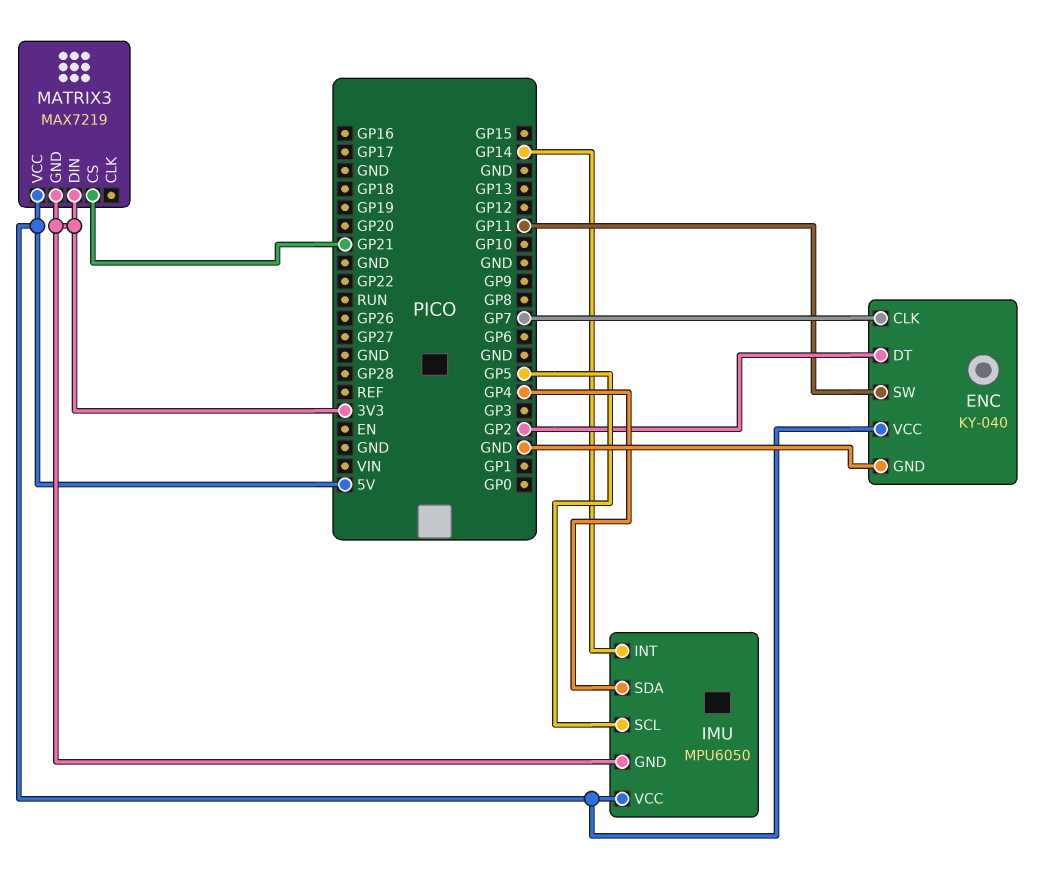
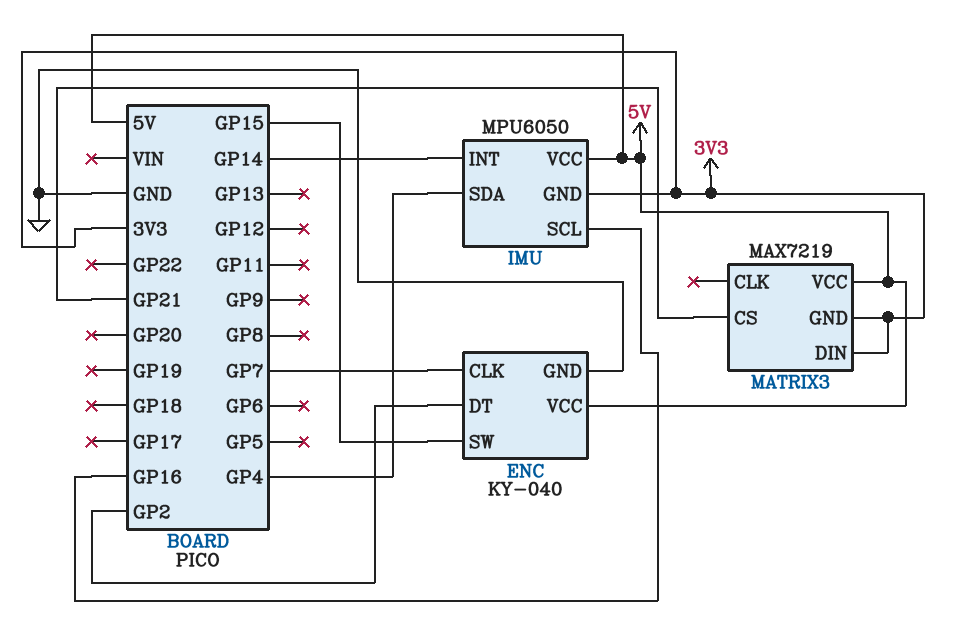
ENC pin SW: GP11 -> GP15
IMU pin SCL: GP5 -> GP16

